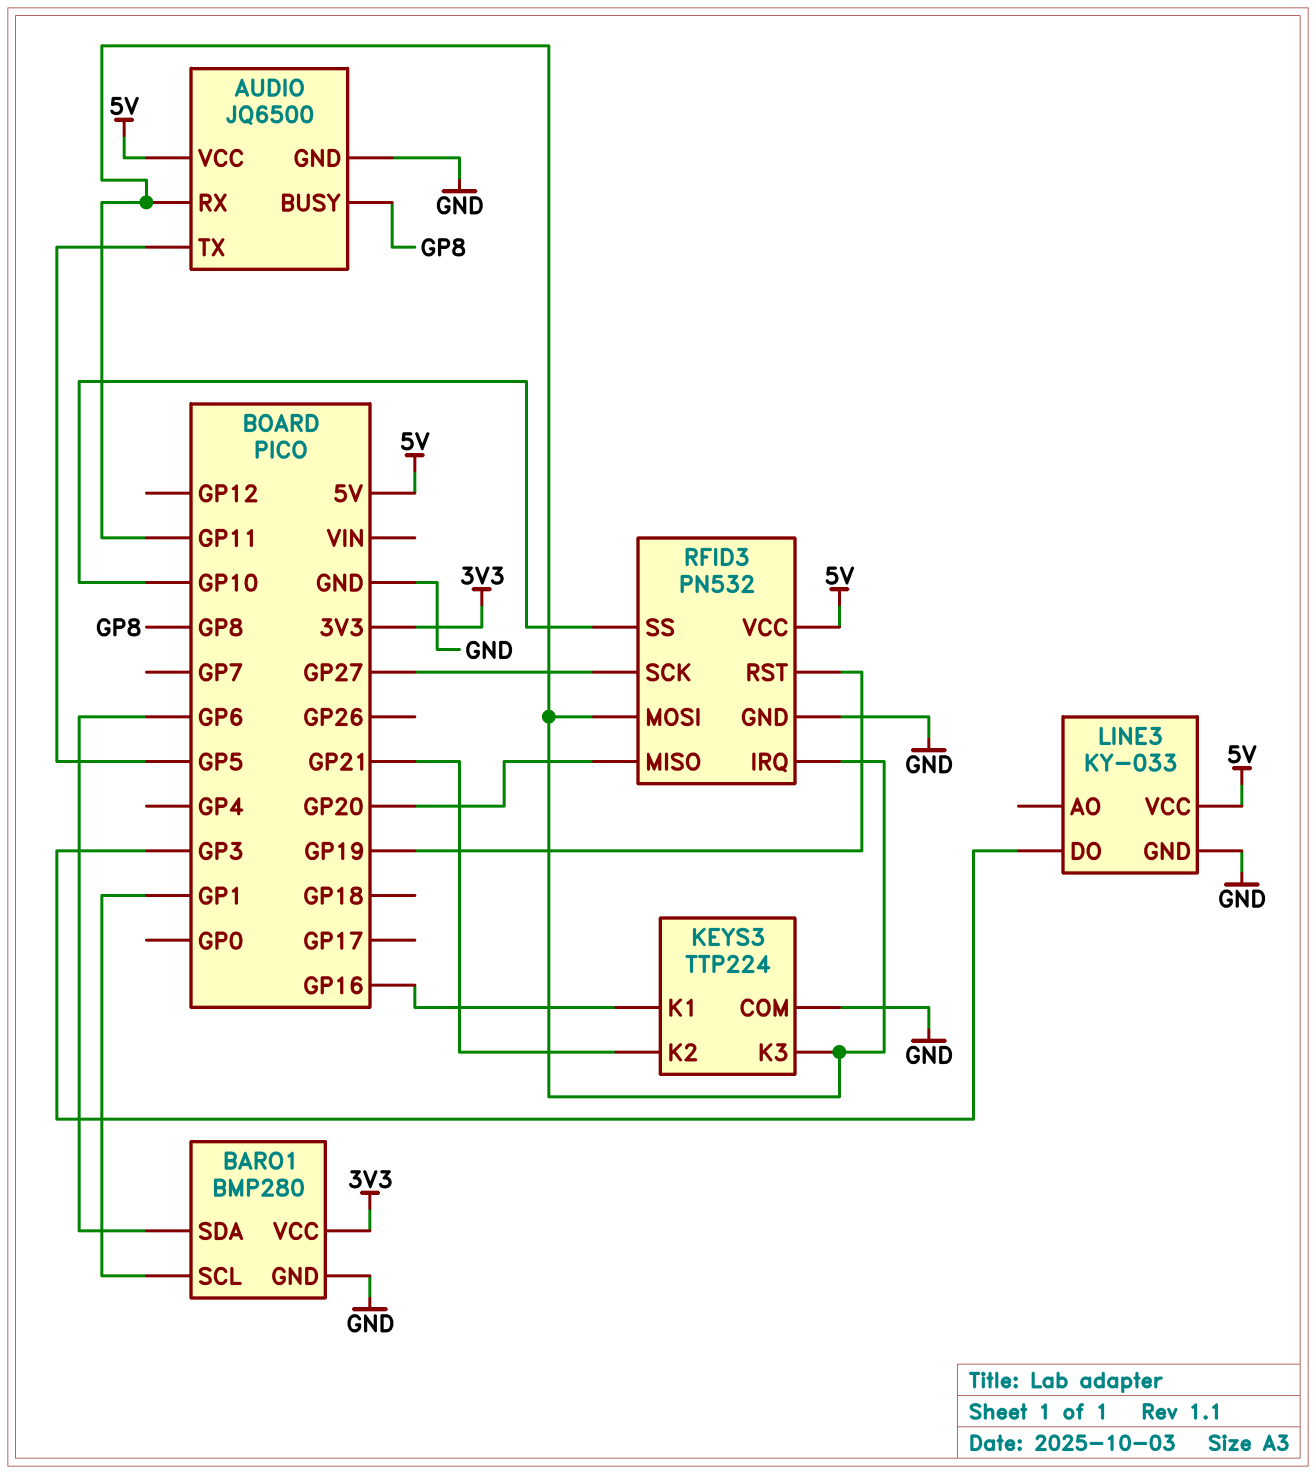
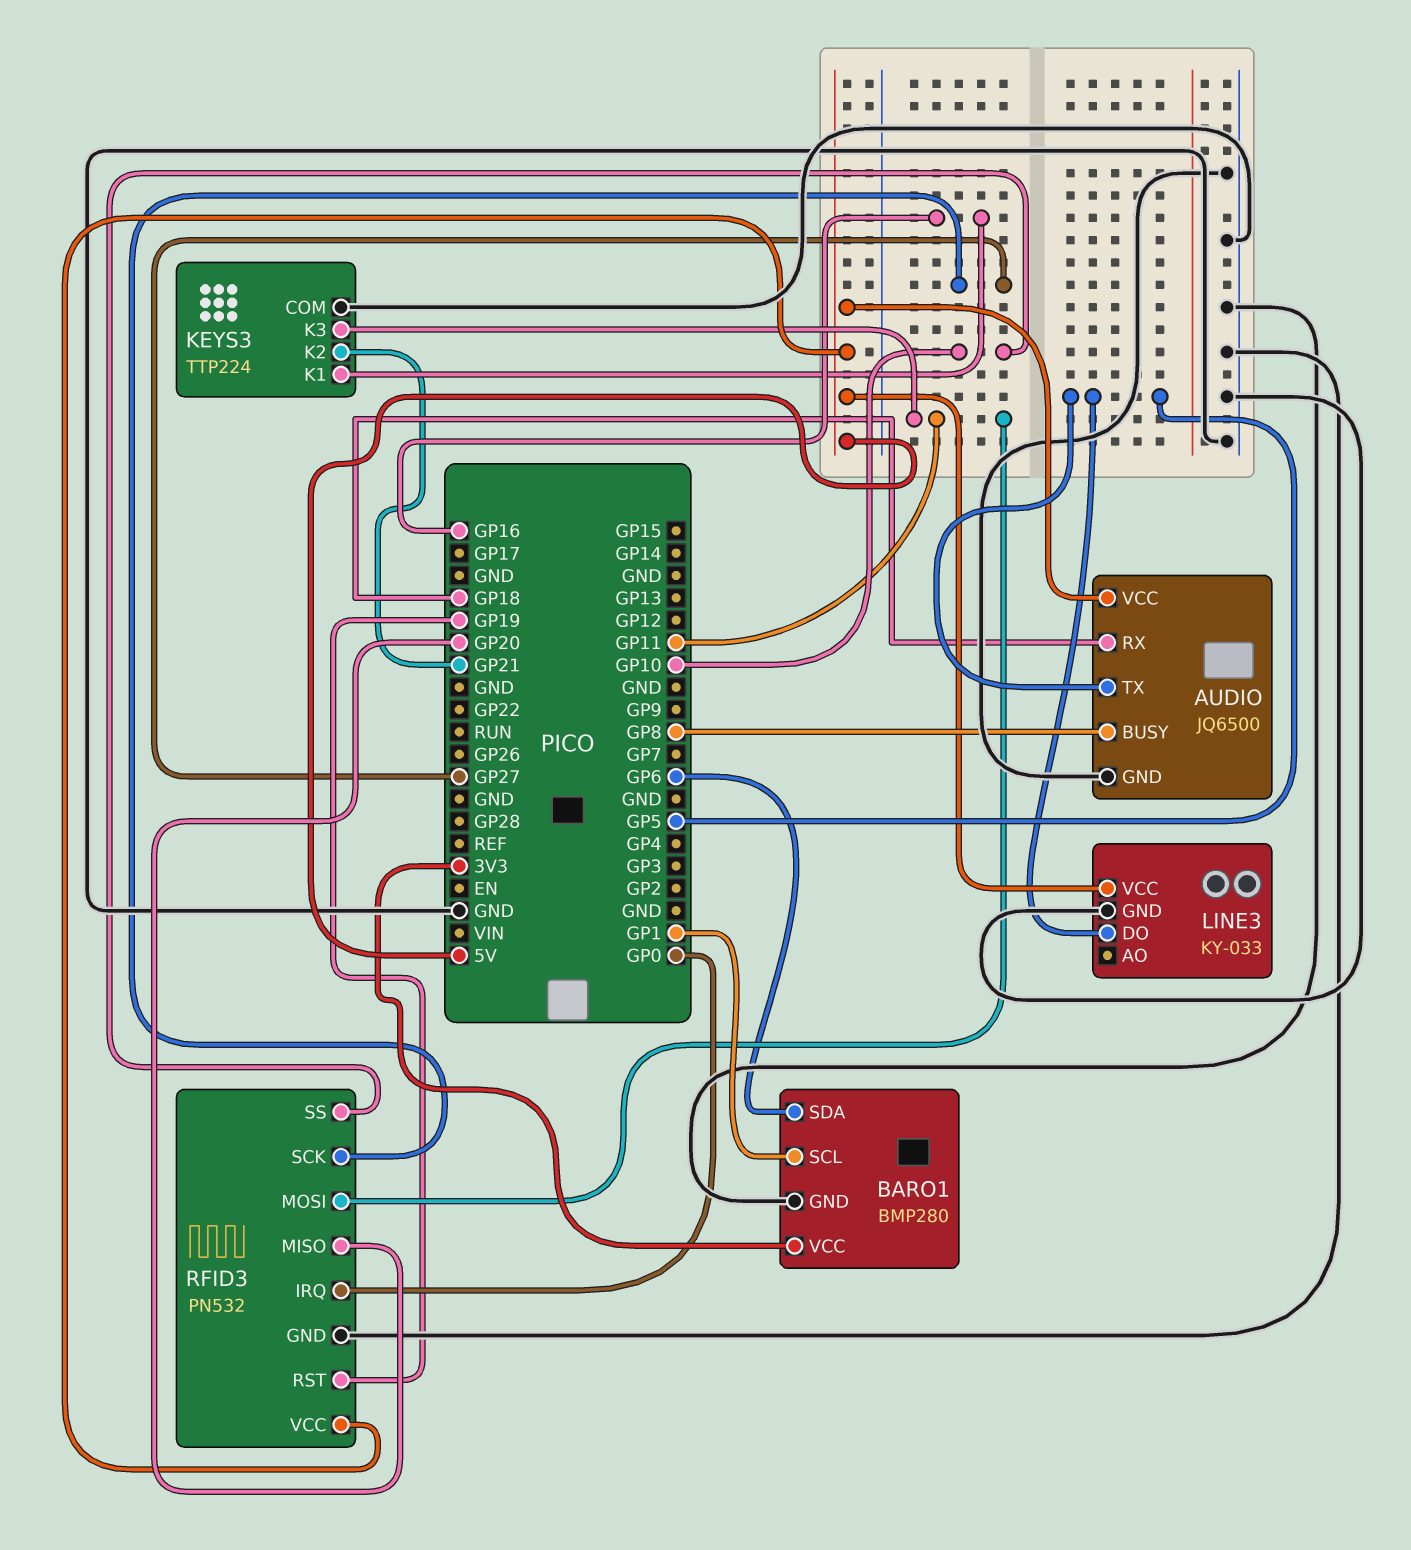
AUDIO pin RX: GP11 -> GP18
LINE3 pin DO: GP3 -> GP5
RFID3 pin IRQ: GP11 -> GP0

